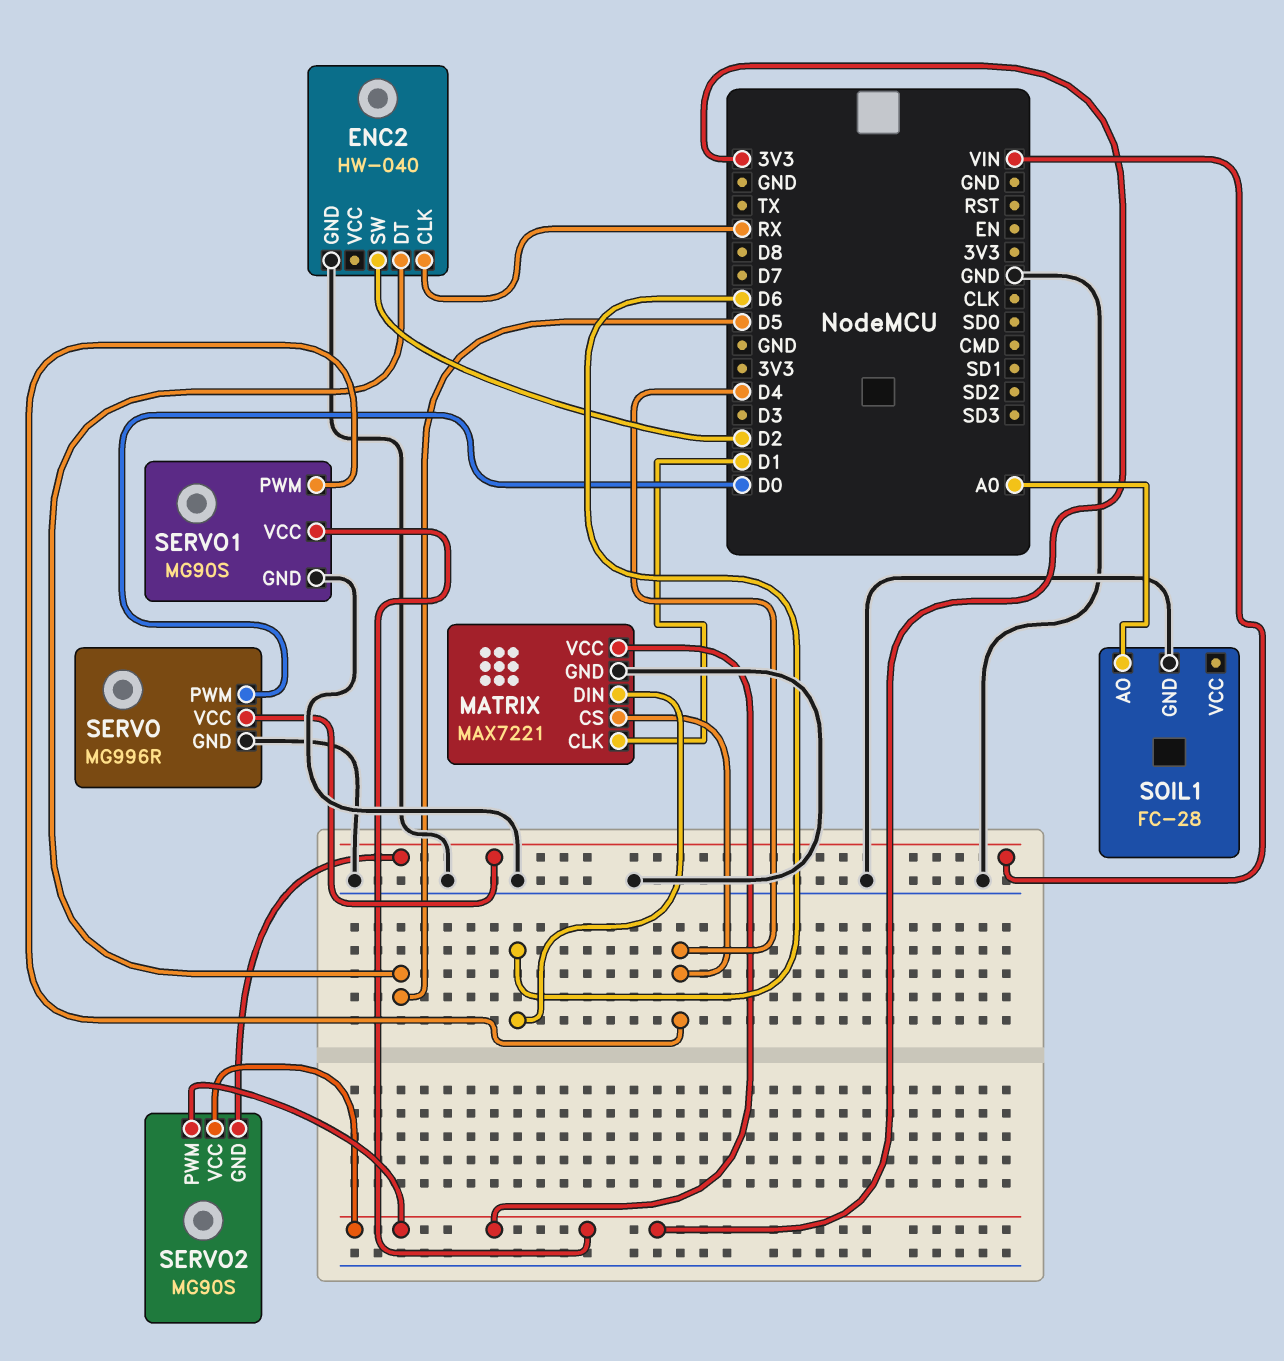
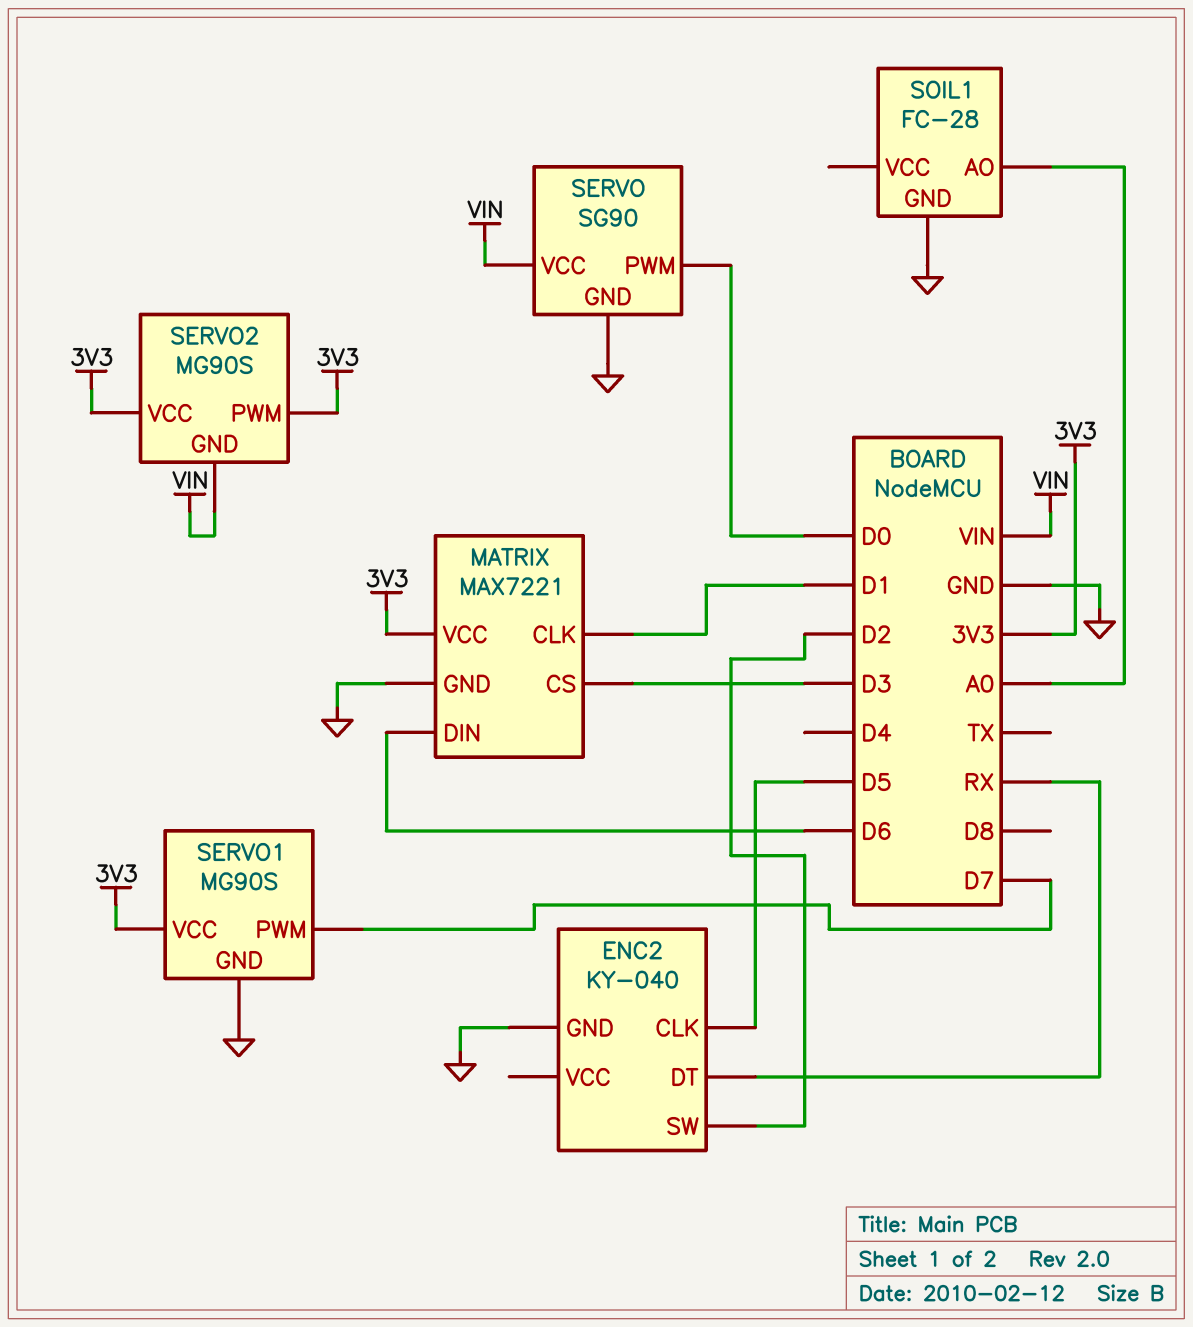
ENC2: HW-040 -> KY-040
ENC2 pin CLK: RX -> D5
ENC2 pin DT: D5 -> RX
MATRIX pin CS: D4 -> D3
SERVO: MG996R -> SG90
SERVO1 pin PWM: D4 -> D7

